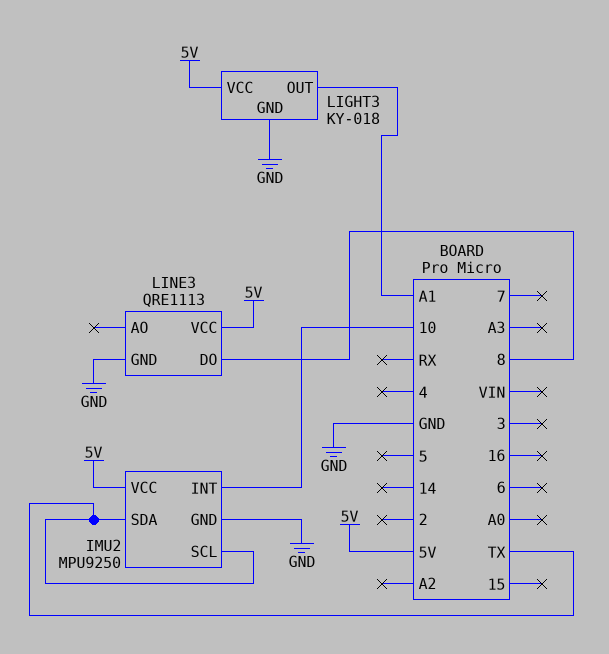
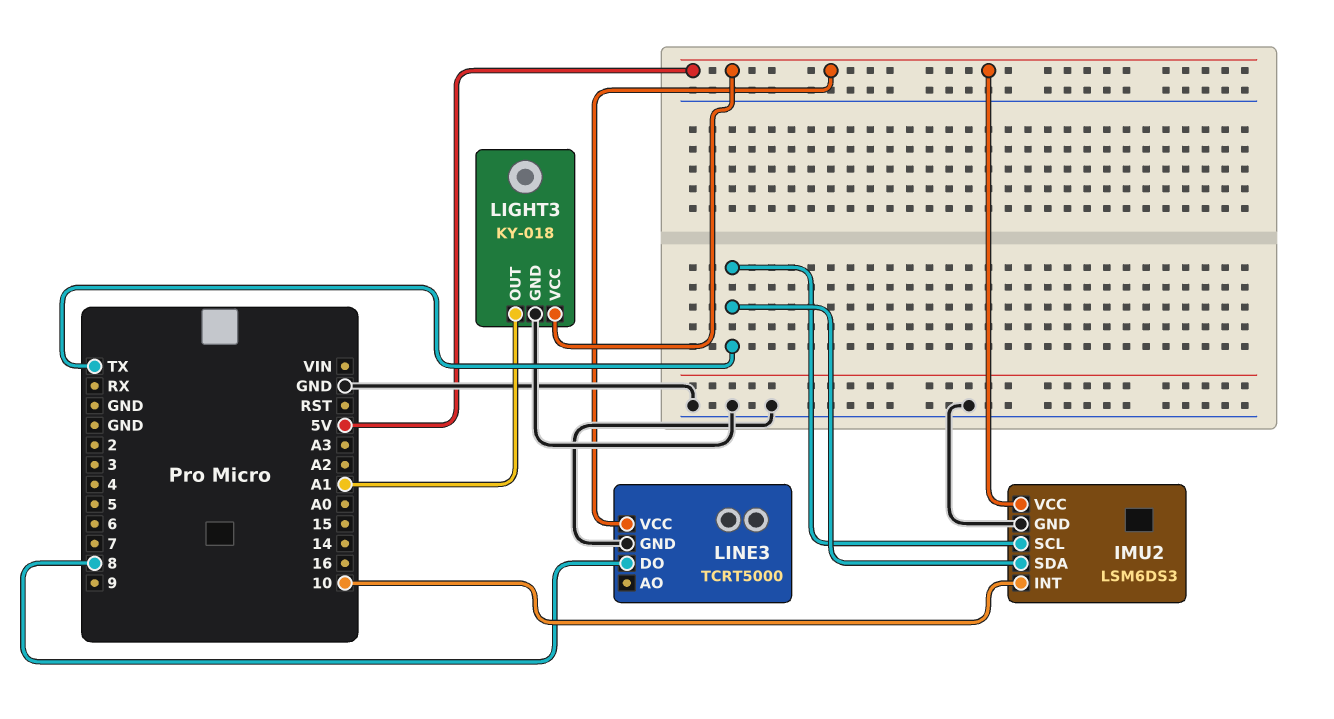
IMU2: MPU9250 -> LSM6DS3
LINE3: QRE1113 -> TCRT5000

